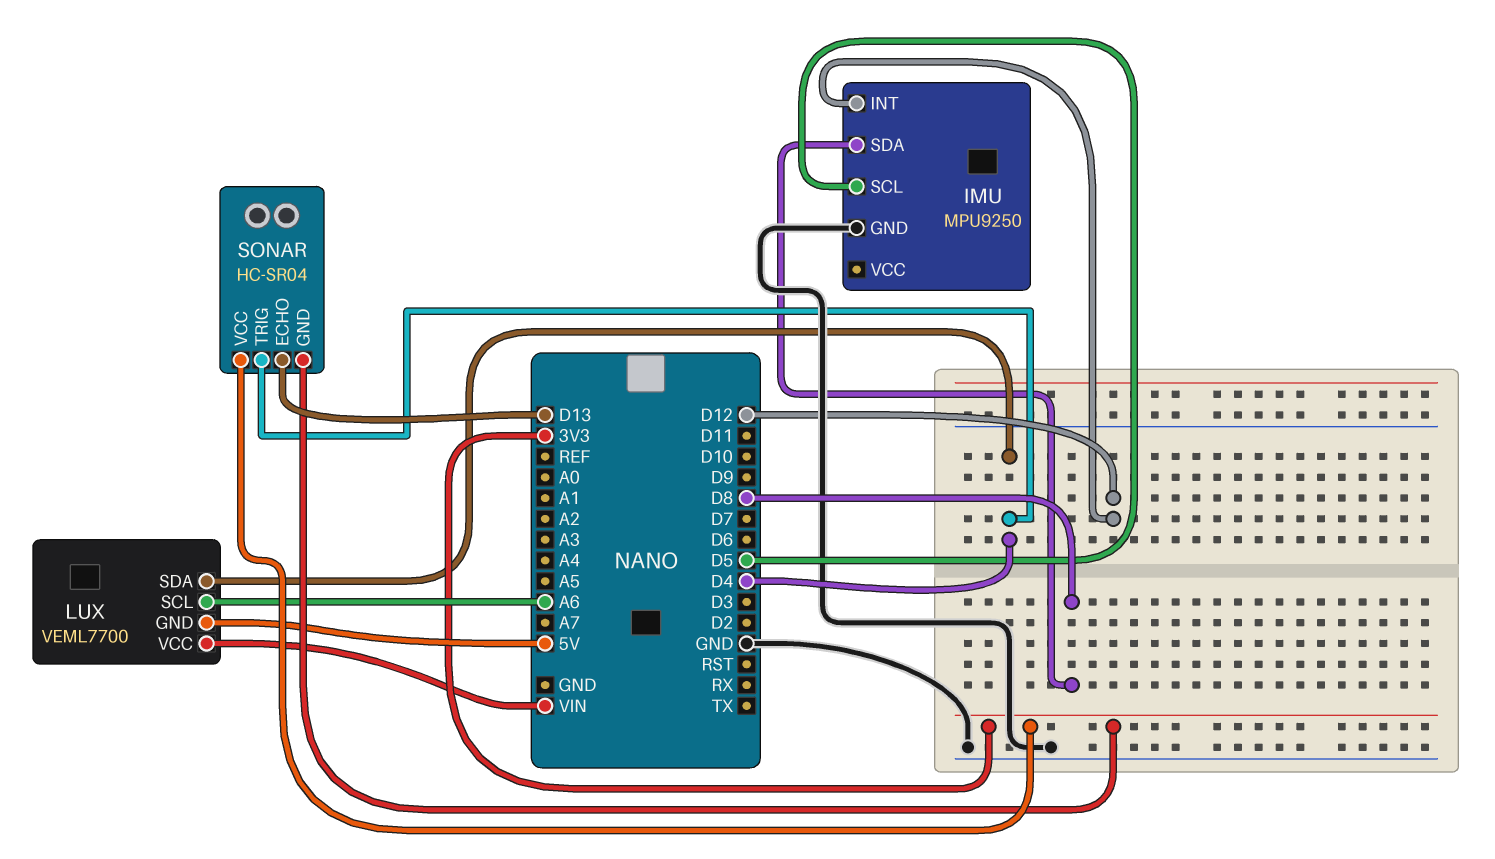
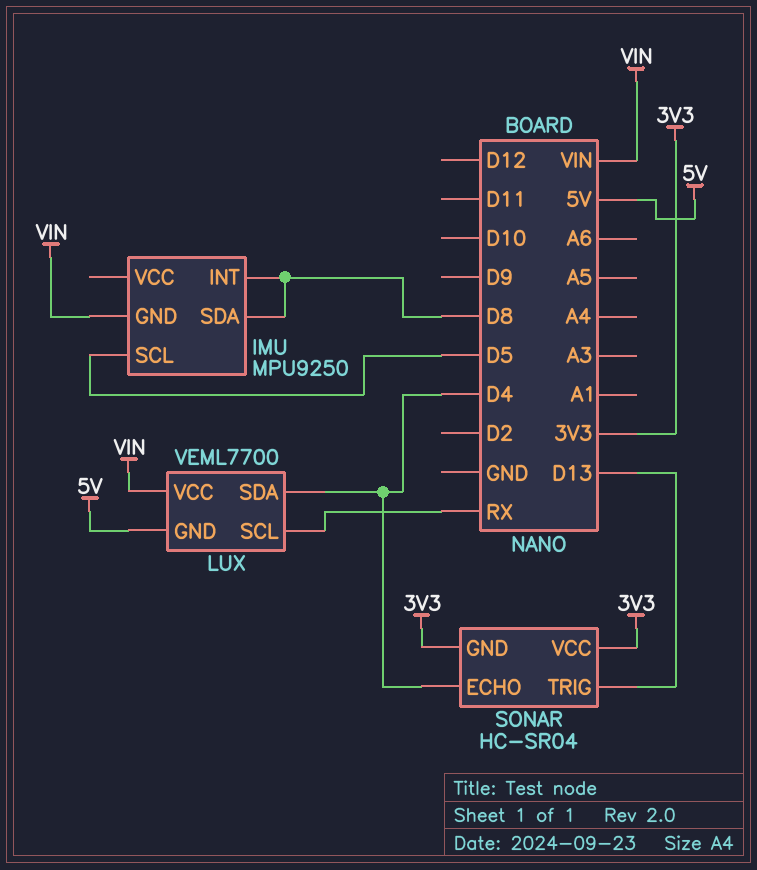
IMU pin GND: GND -> VIN
IMU pin INT: D12 -> D8
LUX pin SCL: A6 -> RX
SONAR pin ECHO: D13 -> D4
SONAR pin TRIG: D4 -> D13

